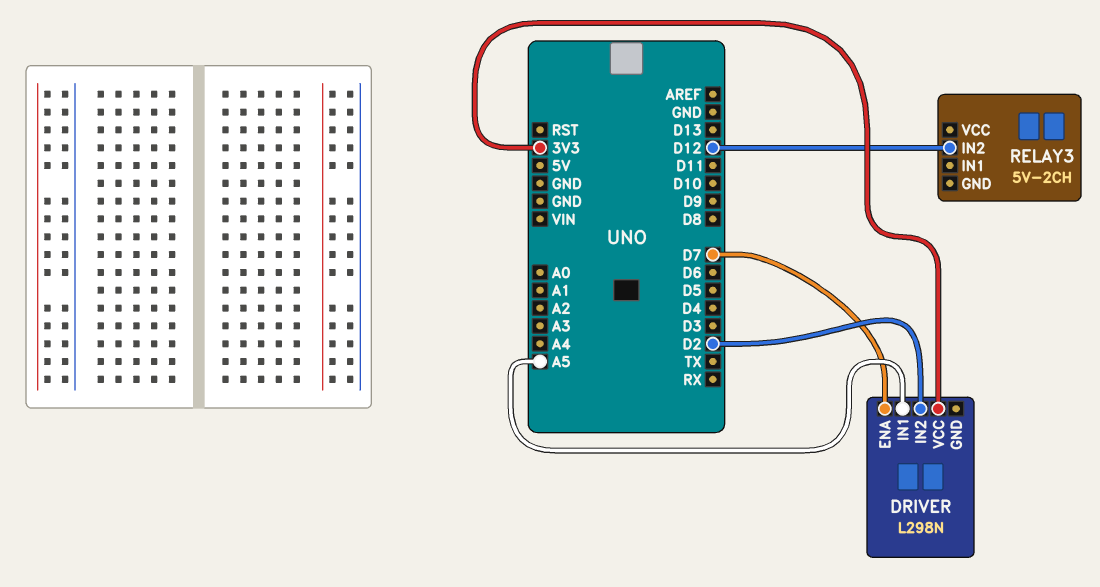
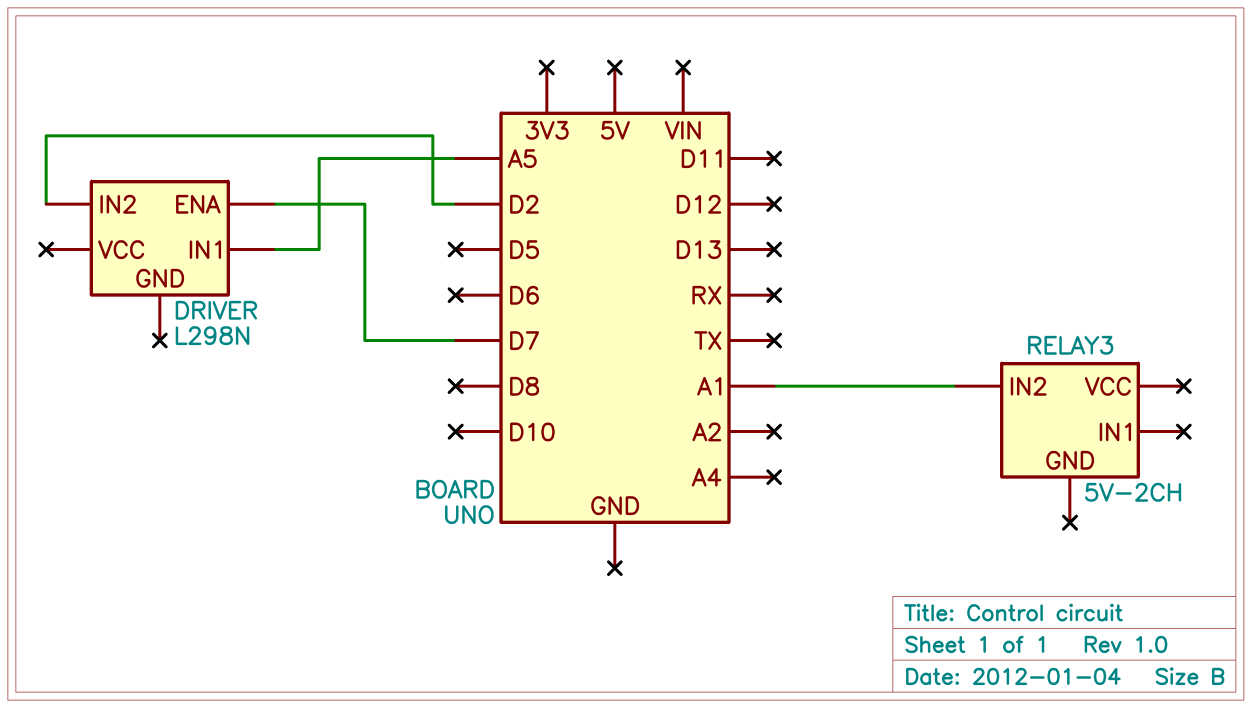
DRIVER pin VCC: 3V3 -> none
RELAY3 pin IN2: D12 -> A1

